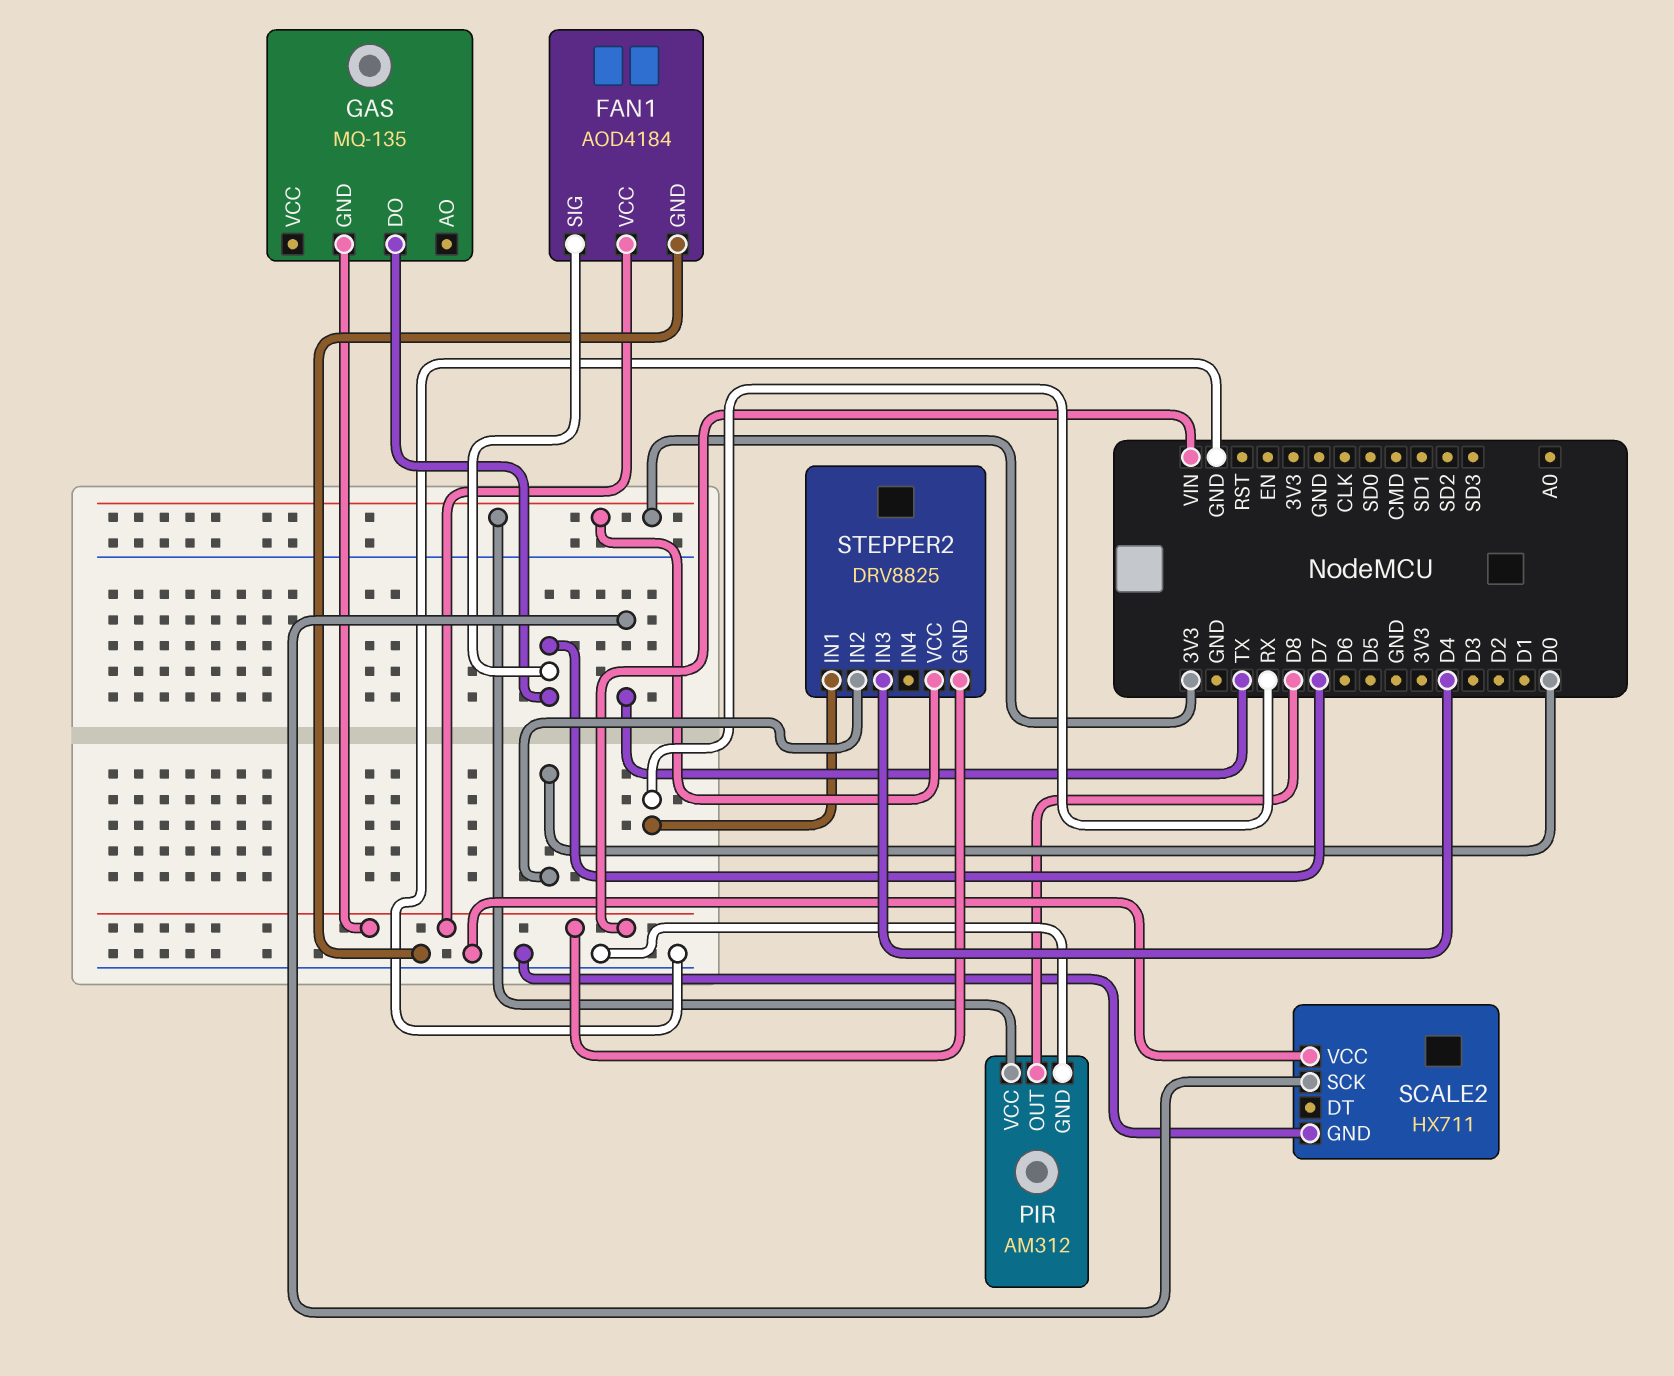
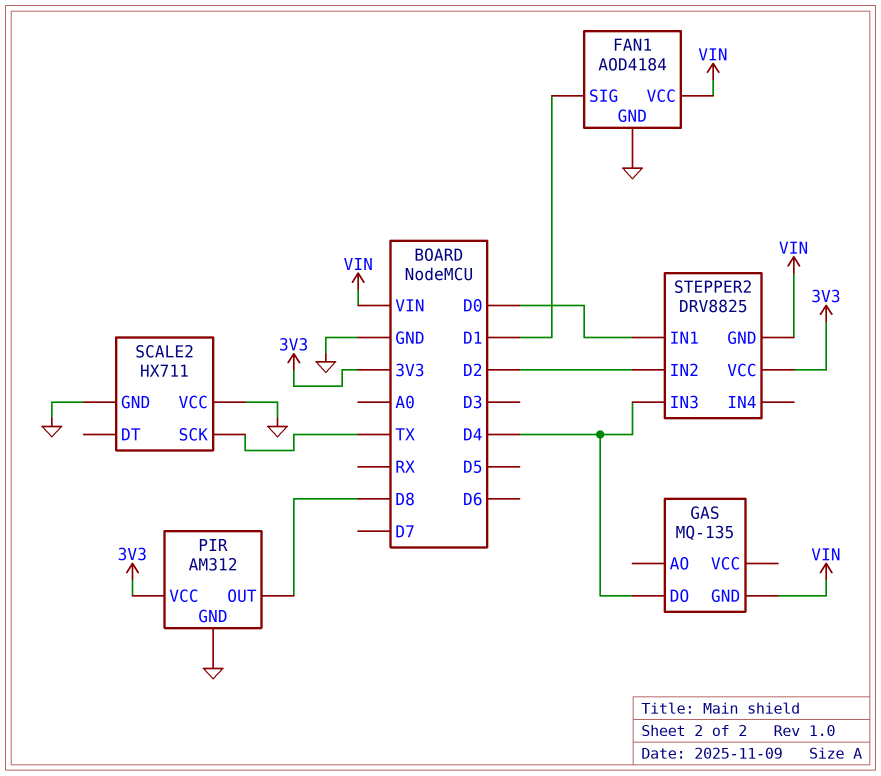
FAN1 pin SIG: D7 -> D1
GAS pin DO: D7 -> D4
STEPPER2 pin IN1: RX -> D0
STEPPER2 pin IN2: D0 -> D2

